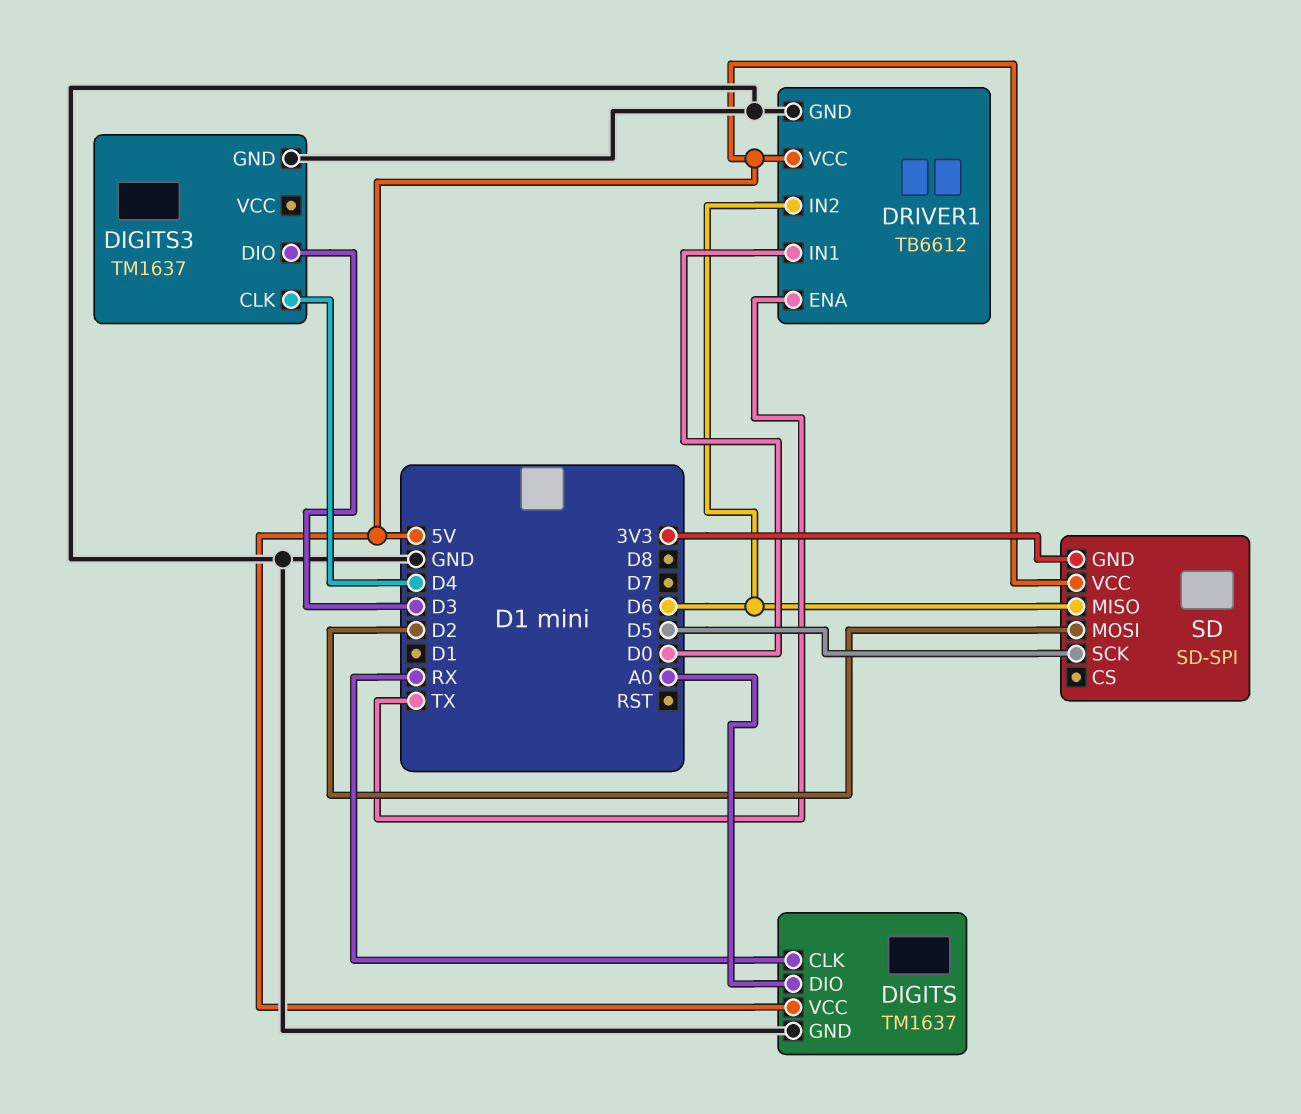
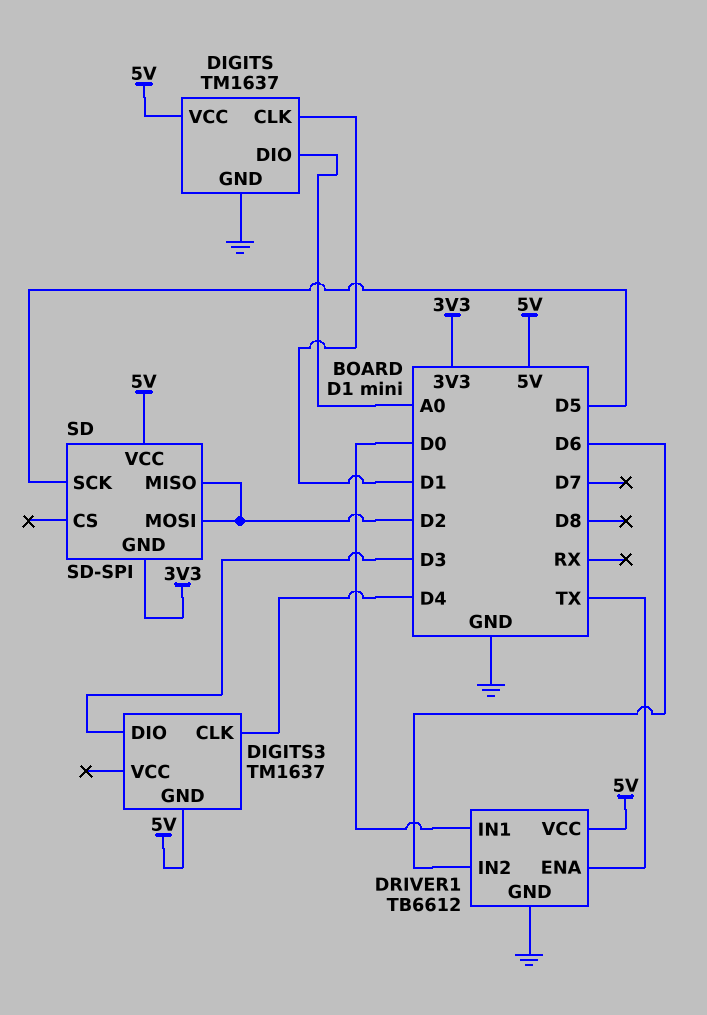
DIGITS pin CLK: RX -> D1
DIGITS3 pin GND: GND -> 5V
SD pin MISO: D6 -> D2

